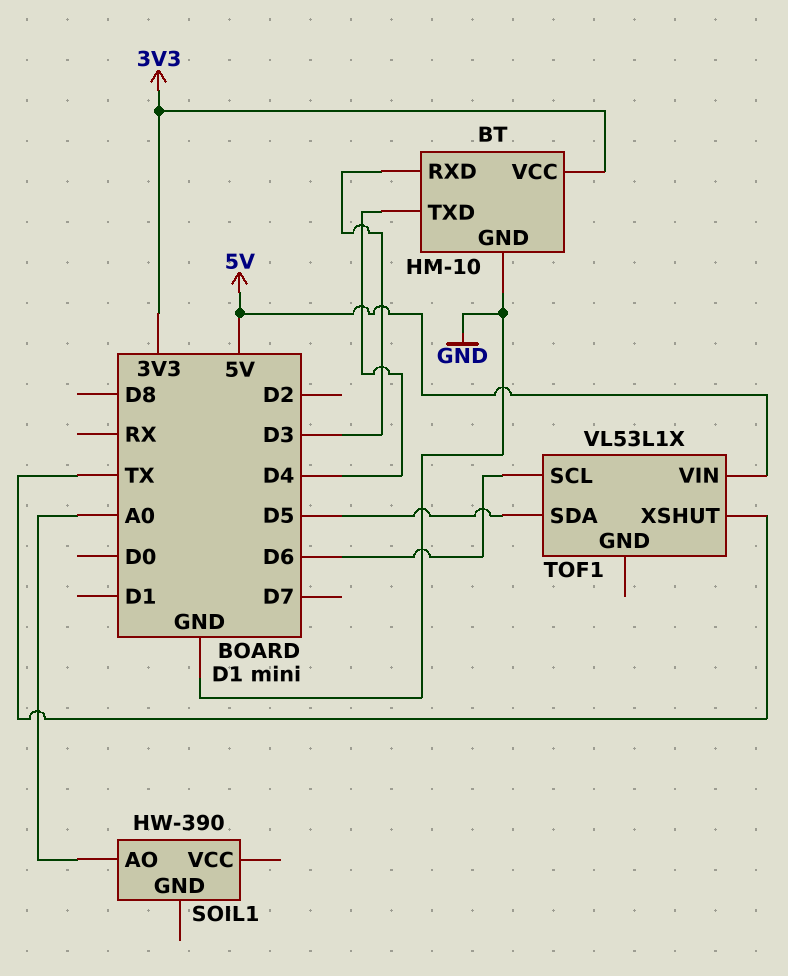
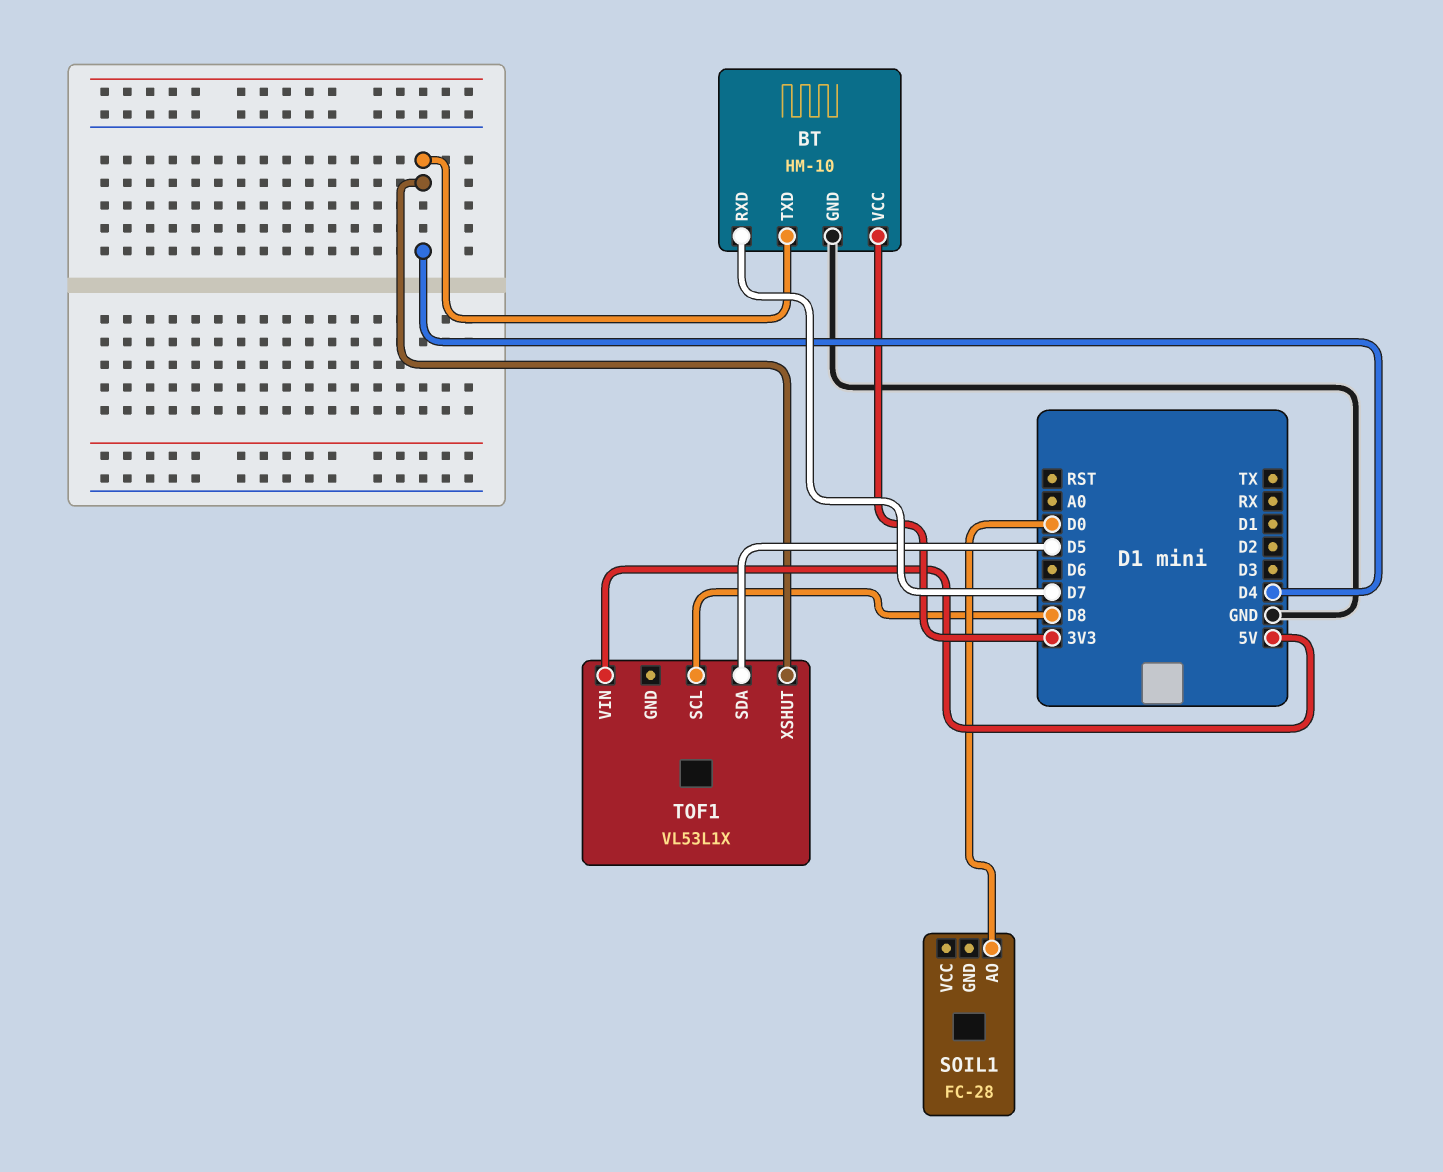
BT pin RXD: D3 -> D7
SOIL1: HW-390 -> FC-28
SOIL1 pin AO: A0 -> D0
TOF1 pin SCL: D6 -> D8
TOF1 pin XSHUT: TX -> D4

